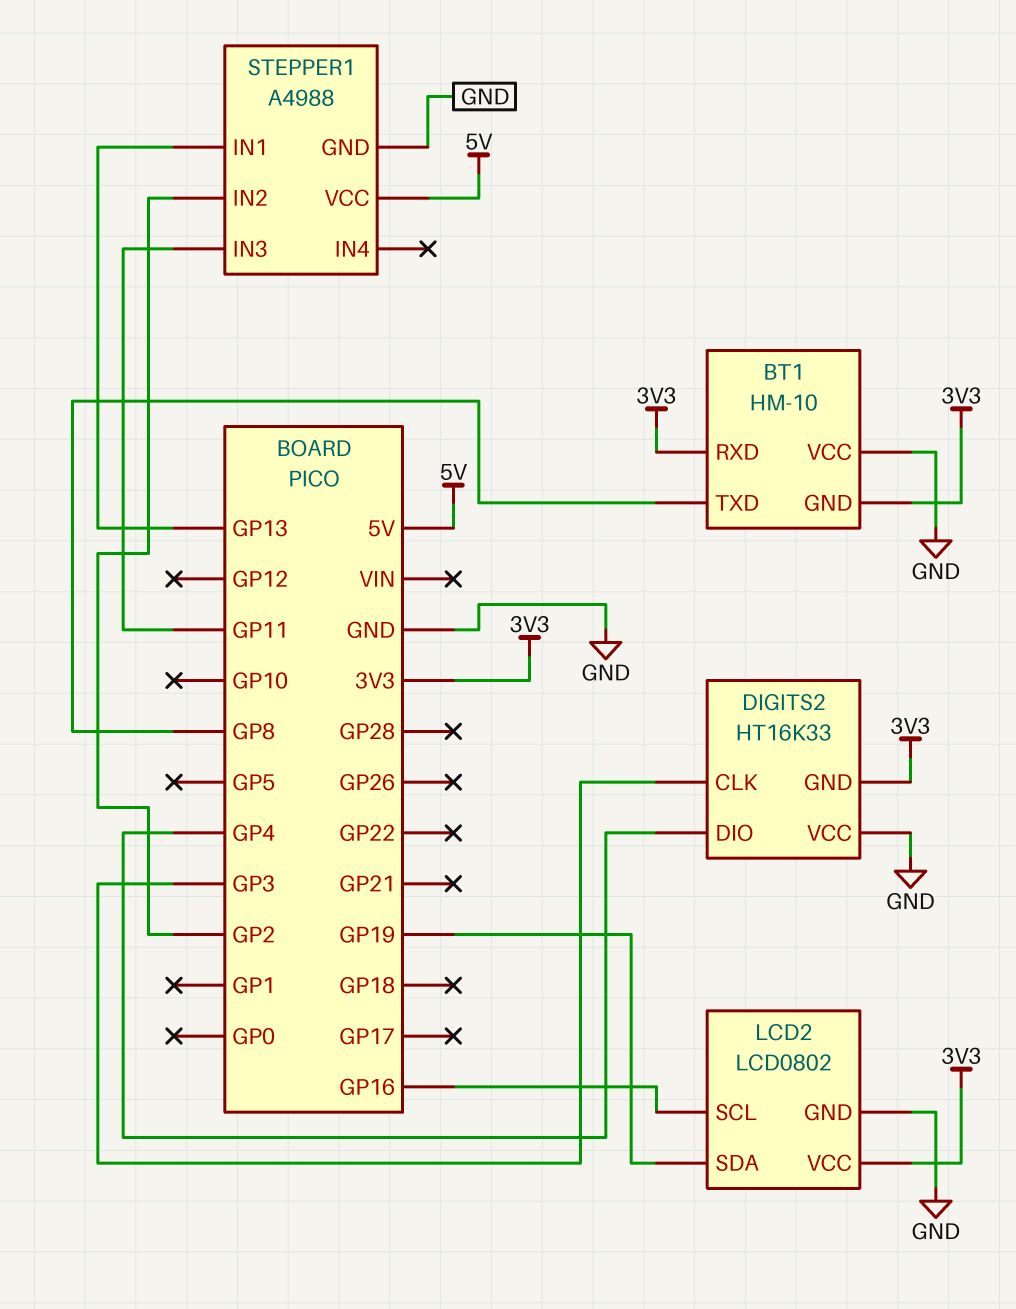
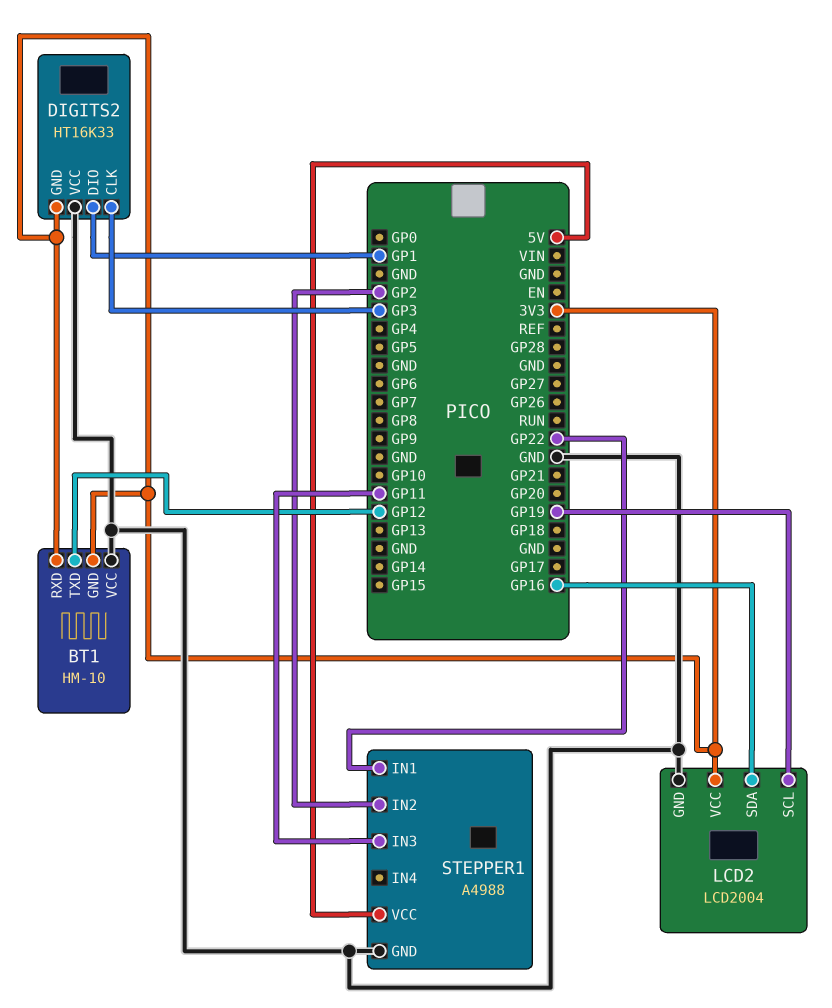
BT1 pin TXD: GP8 -> GP12
DIGITS2 pin DIO: GP4 -> GP1
LCD2: LCD0802 -> LCD2004
LCD2 pin SCL: GP16 -> GP19
LCD2 pin SDA: GP19 -> GP16
STEPPER1 pin IN1: GP13 -> GP22

